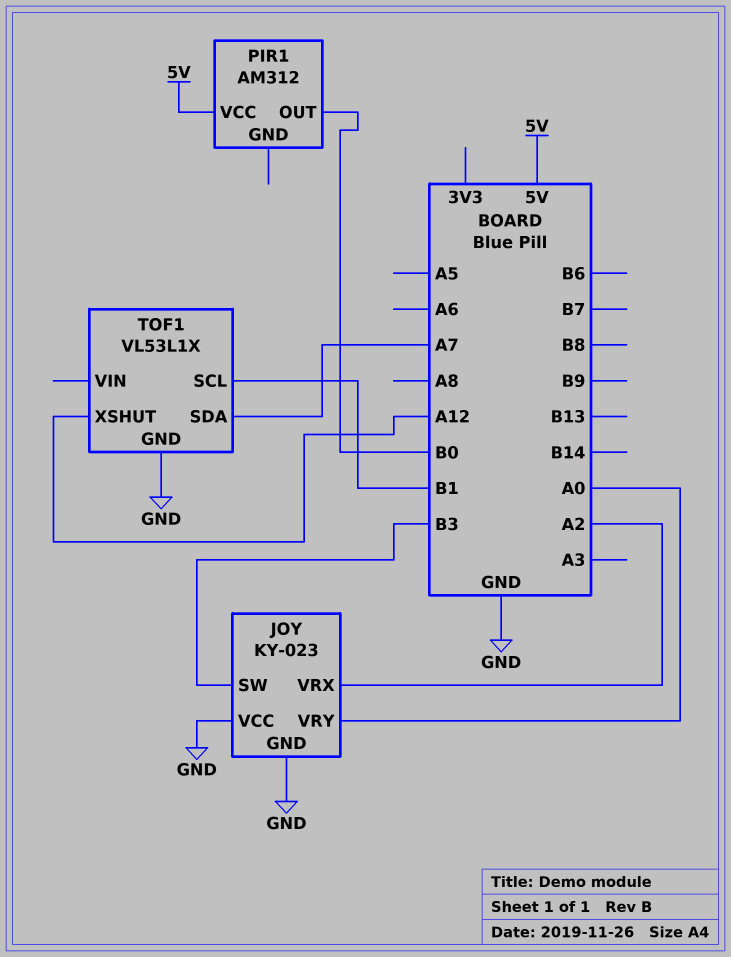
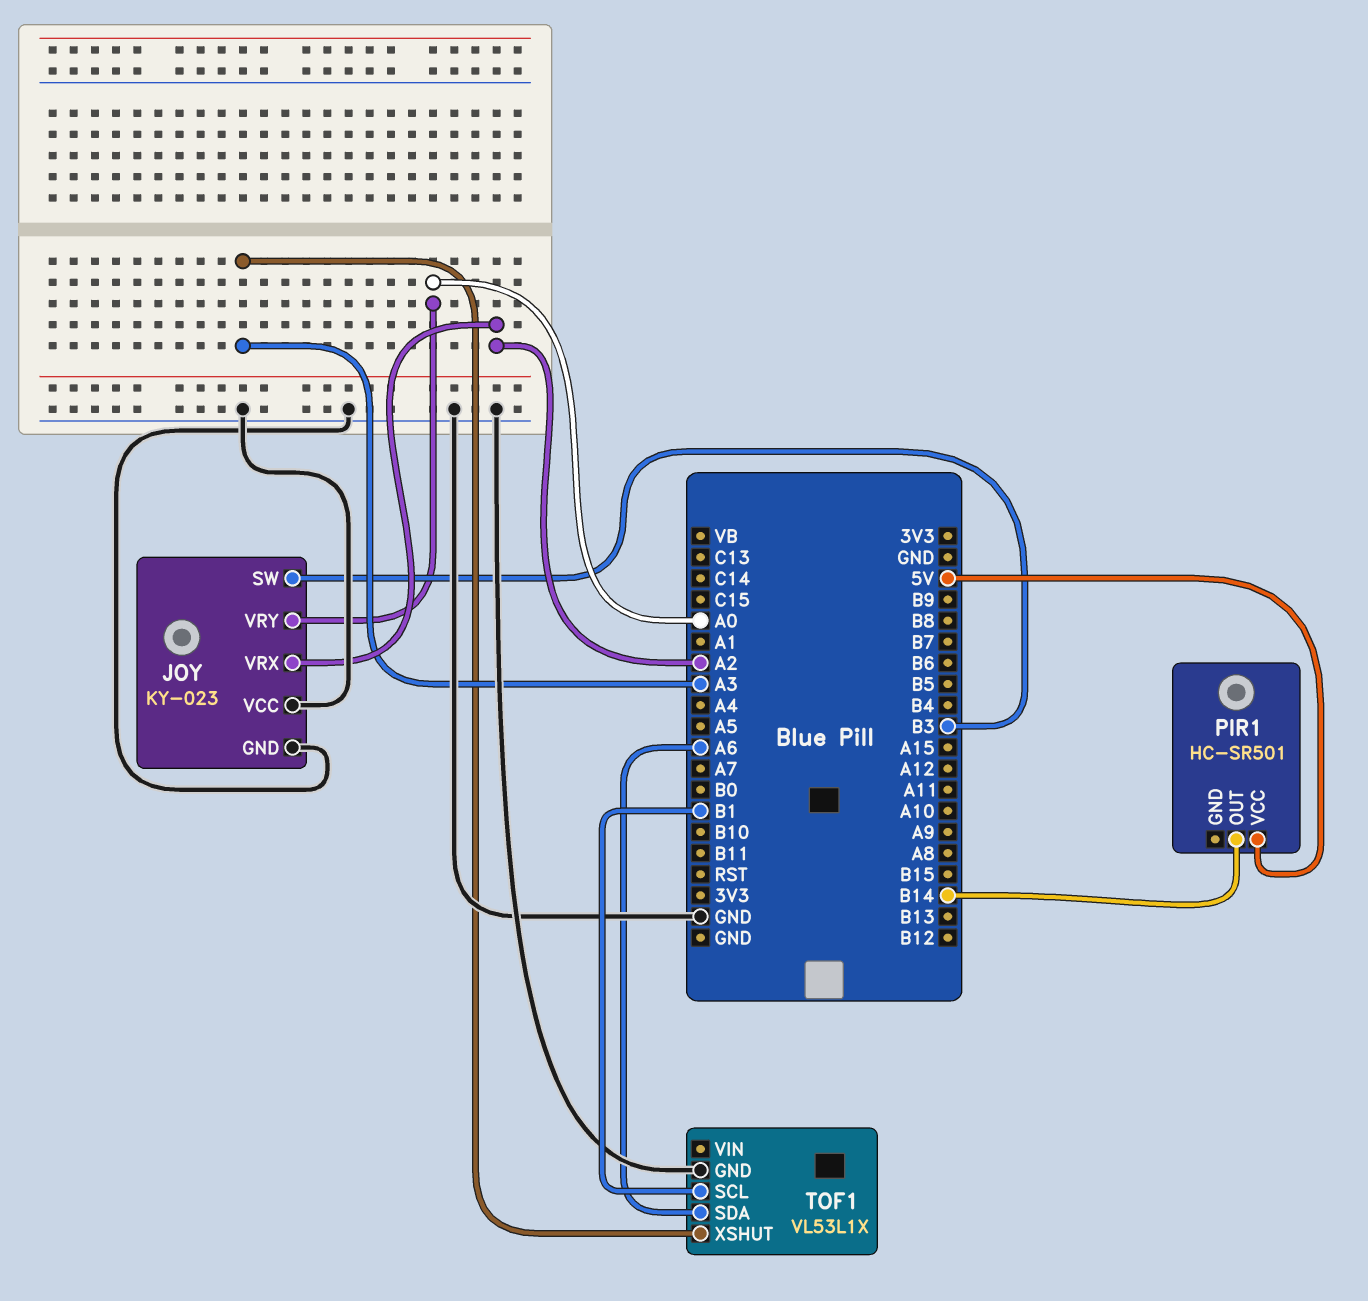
PIR1: AM312 -> HC-SR501
PIR1 pin OUT: B0 -> B14
TOF1 pin SDA: A7 -> A6
TOF1 pin XSHUT: A12 -> A3

